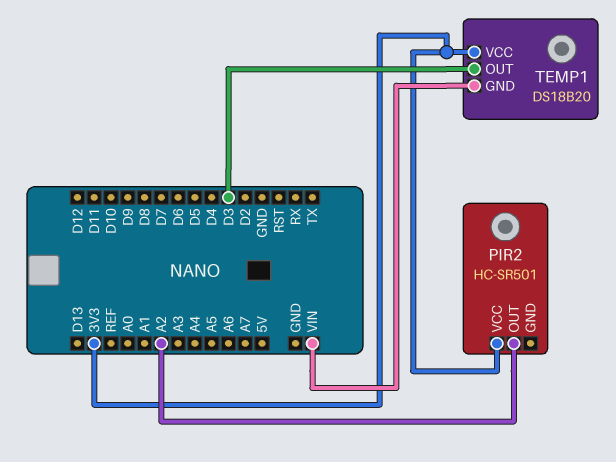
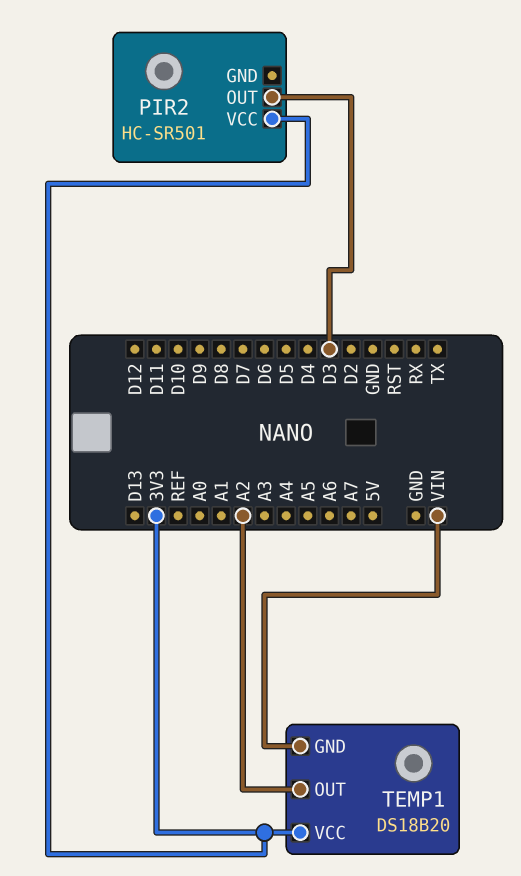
PIR2 pin OUT: A2 -> D3
TEMP1 pin OUT: D3 -> A2

